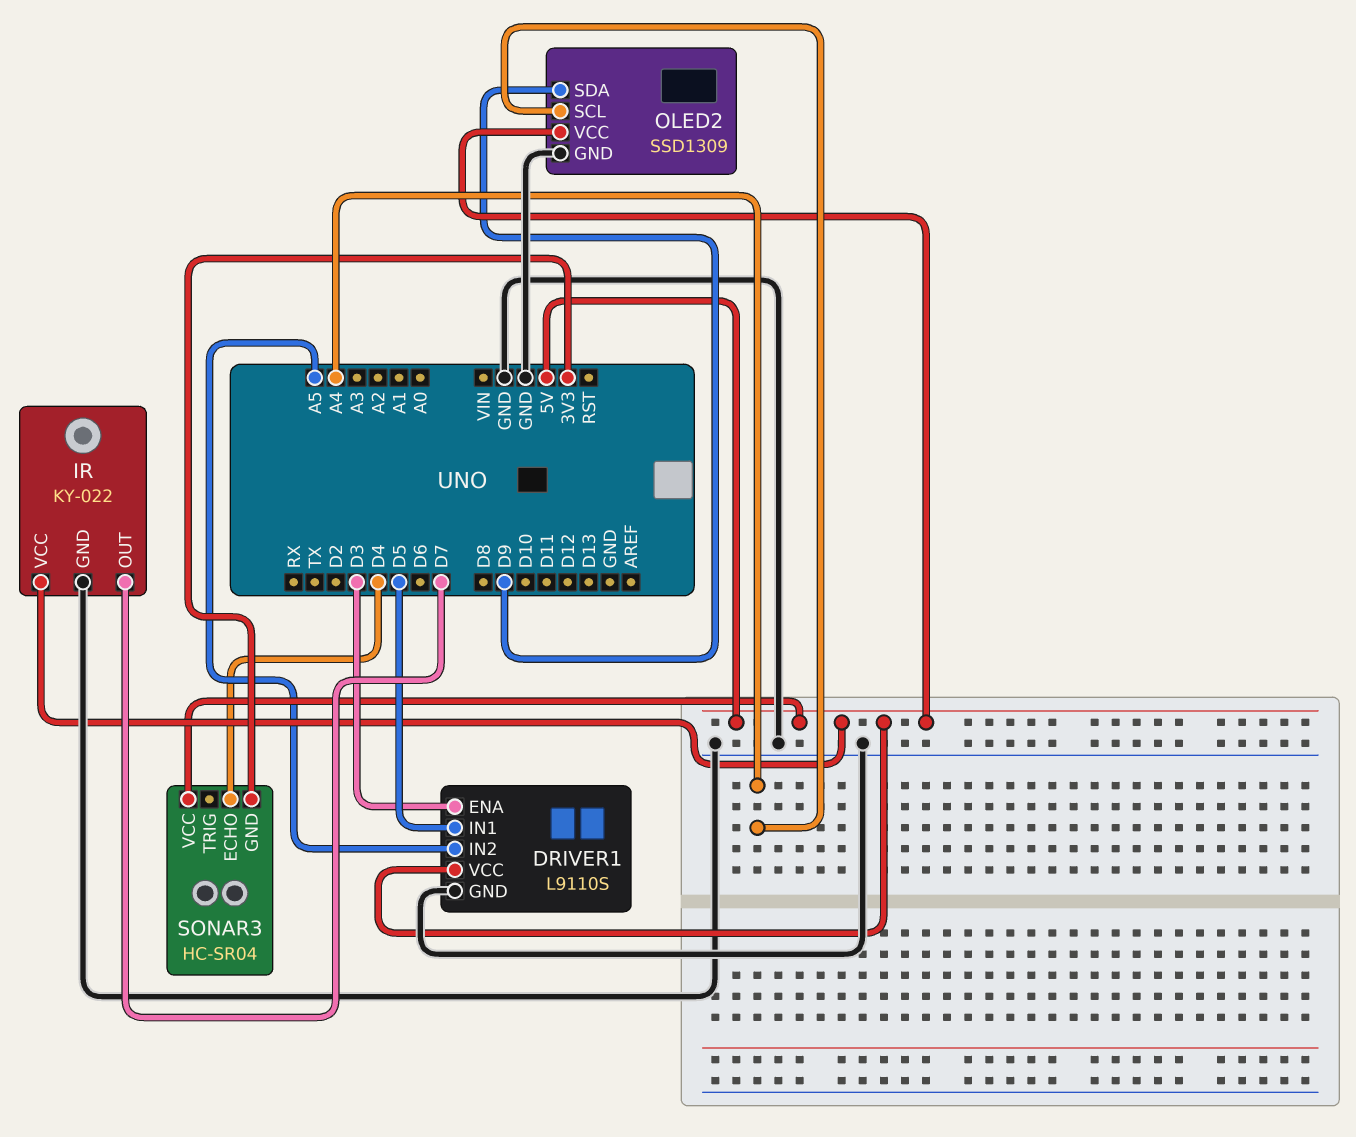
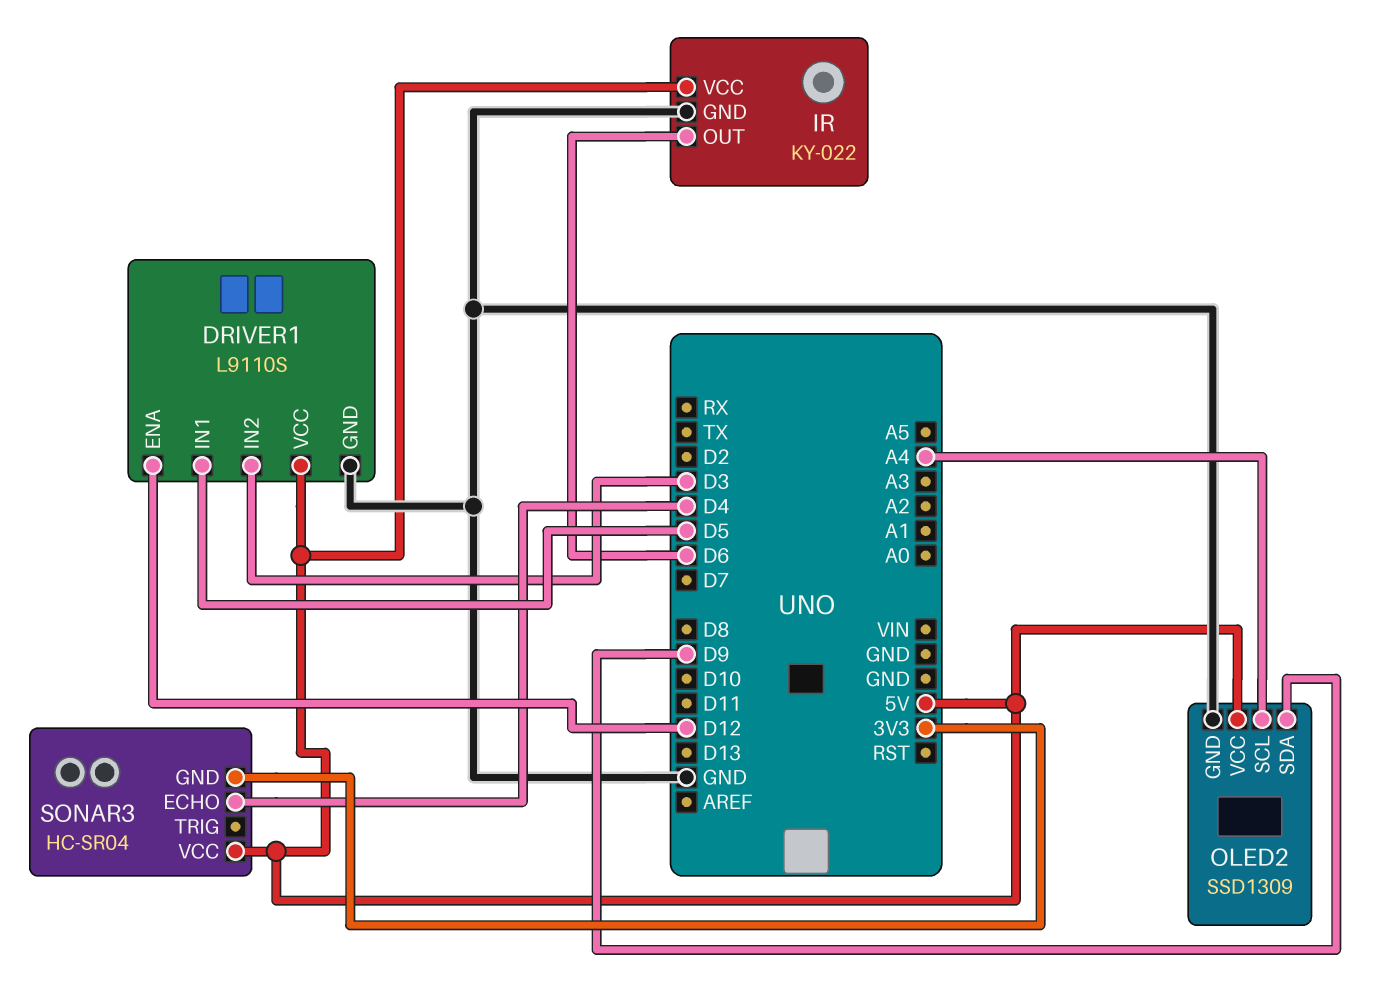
DRIVER1 pin ENA: D3 -> D12
DRIVER1 pin IN2: A5 -> D3
IR pin OUT: D7 -> D6

